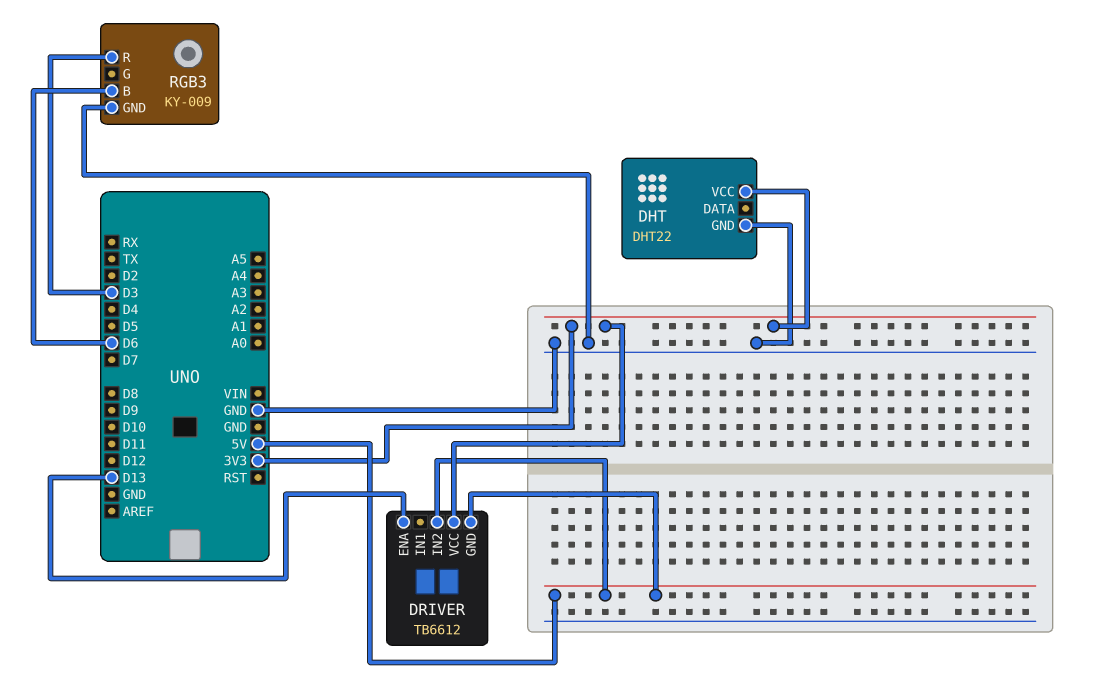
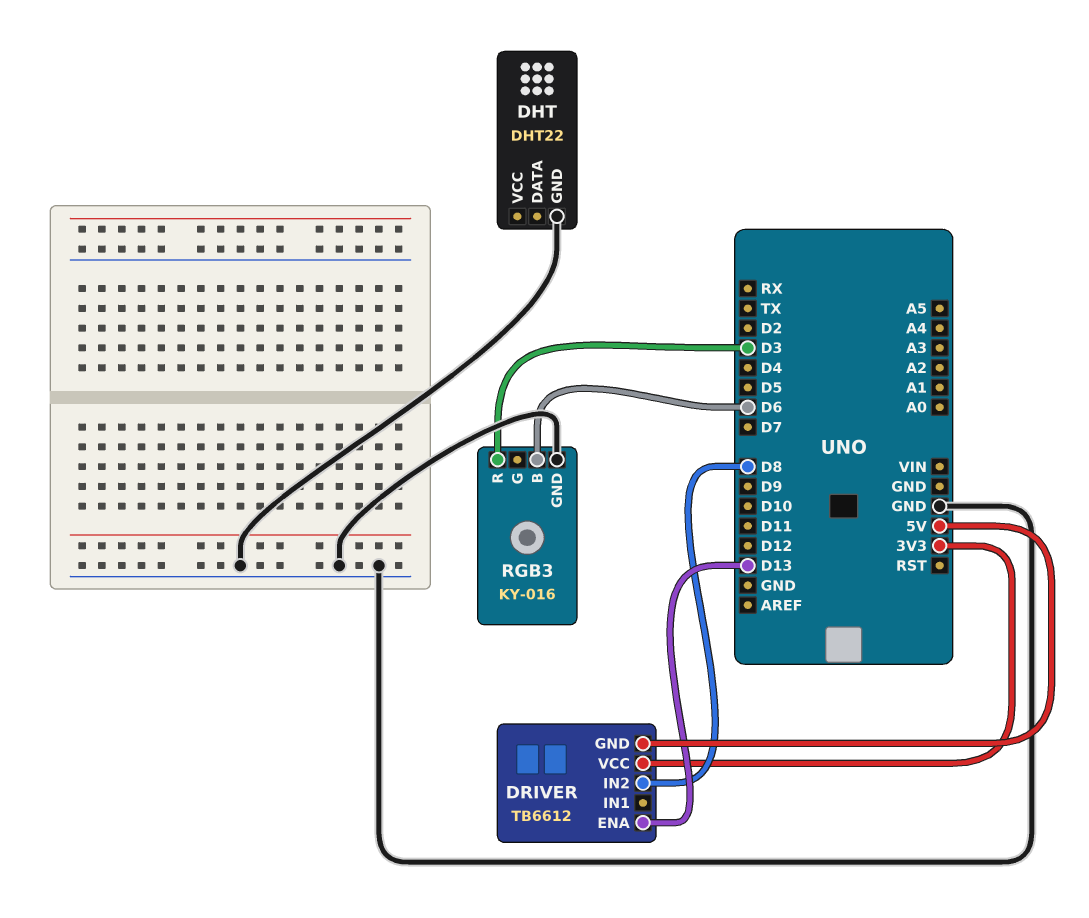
DHT pin VCC: 3V3 -> none
DRIVER pin IN2: 5V -> D8
RGB3: KY-009 -> KY-016

